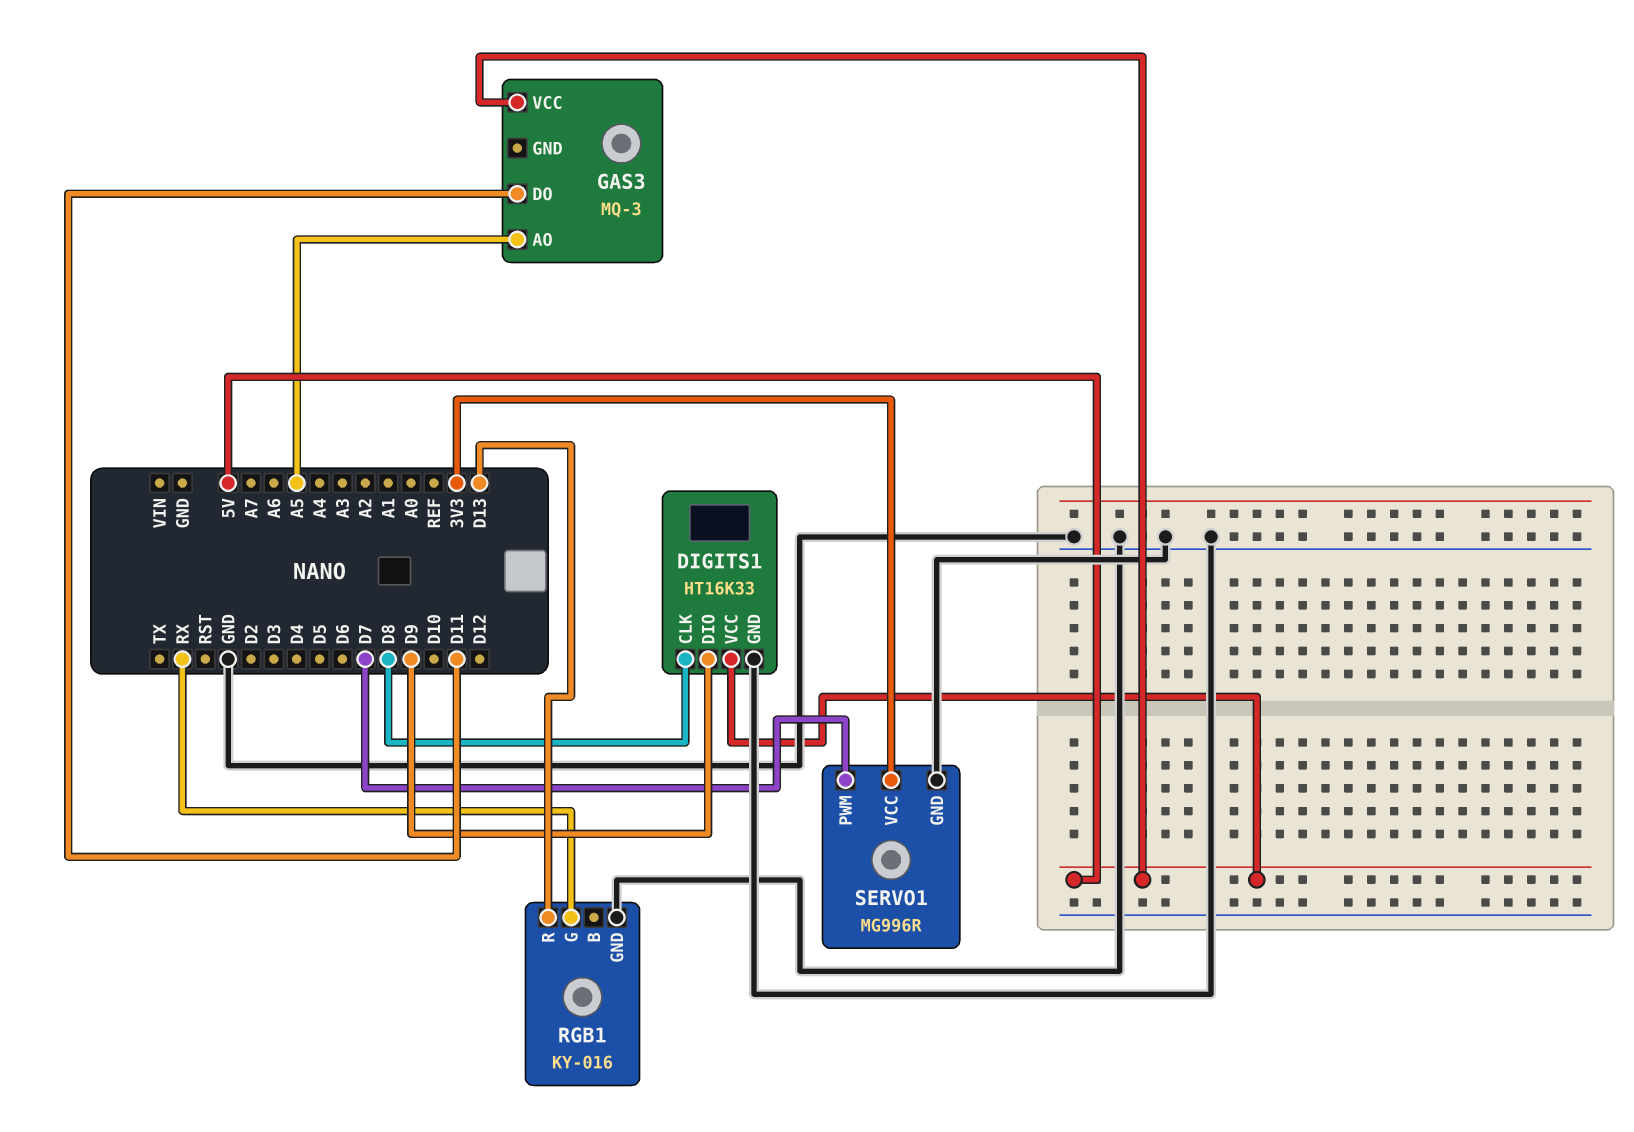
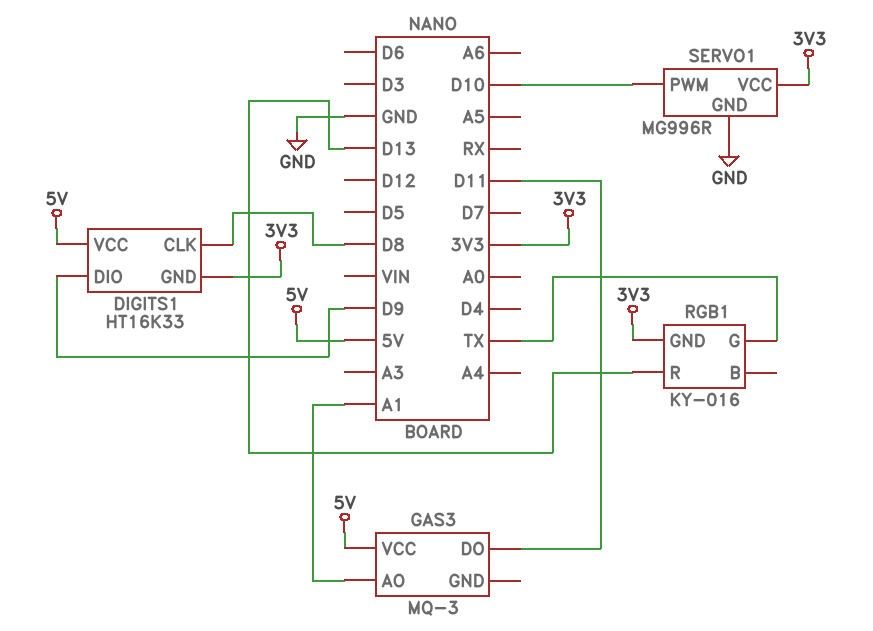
DIGITS1 pin GND: GND -> 3V3
GAS3 pin AO: A5 -> A1
RGB1 pin G: RX -> TX
RGB1 pin GND: GND -> 3V3
SERVO1 pin PWM: D7 -> D10

